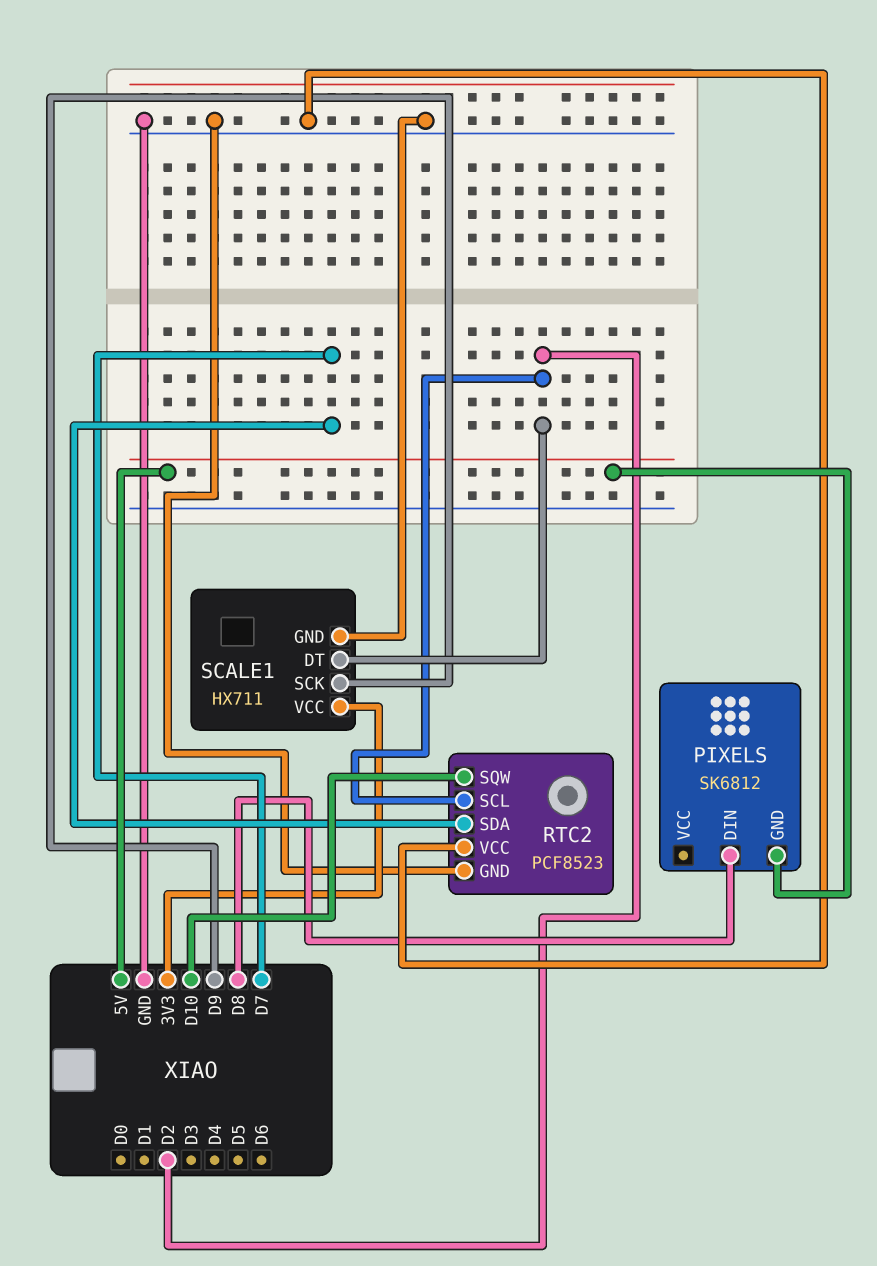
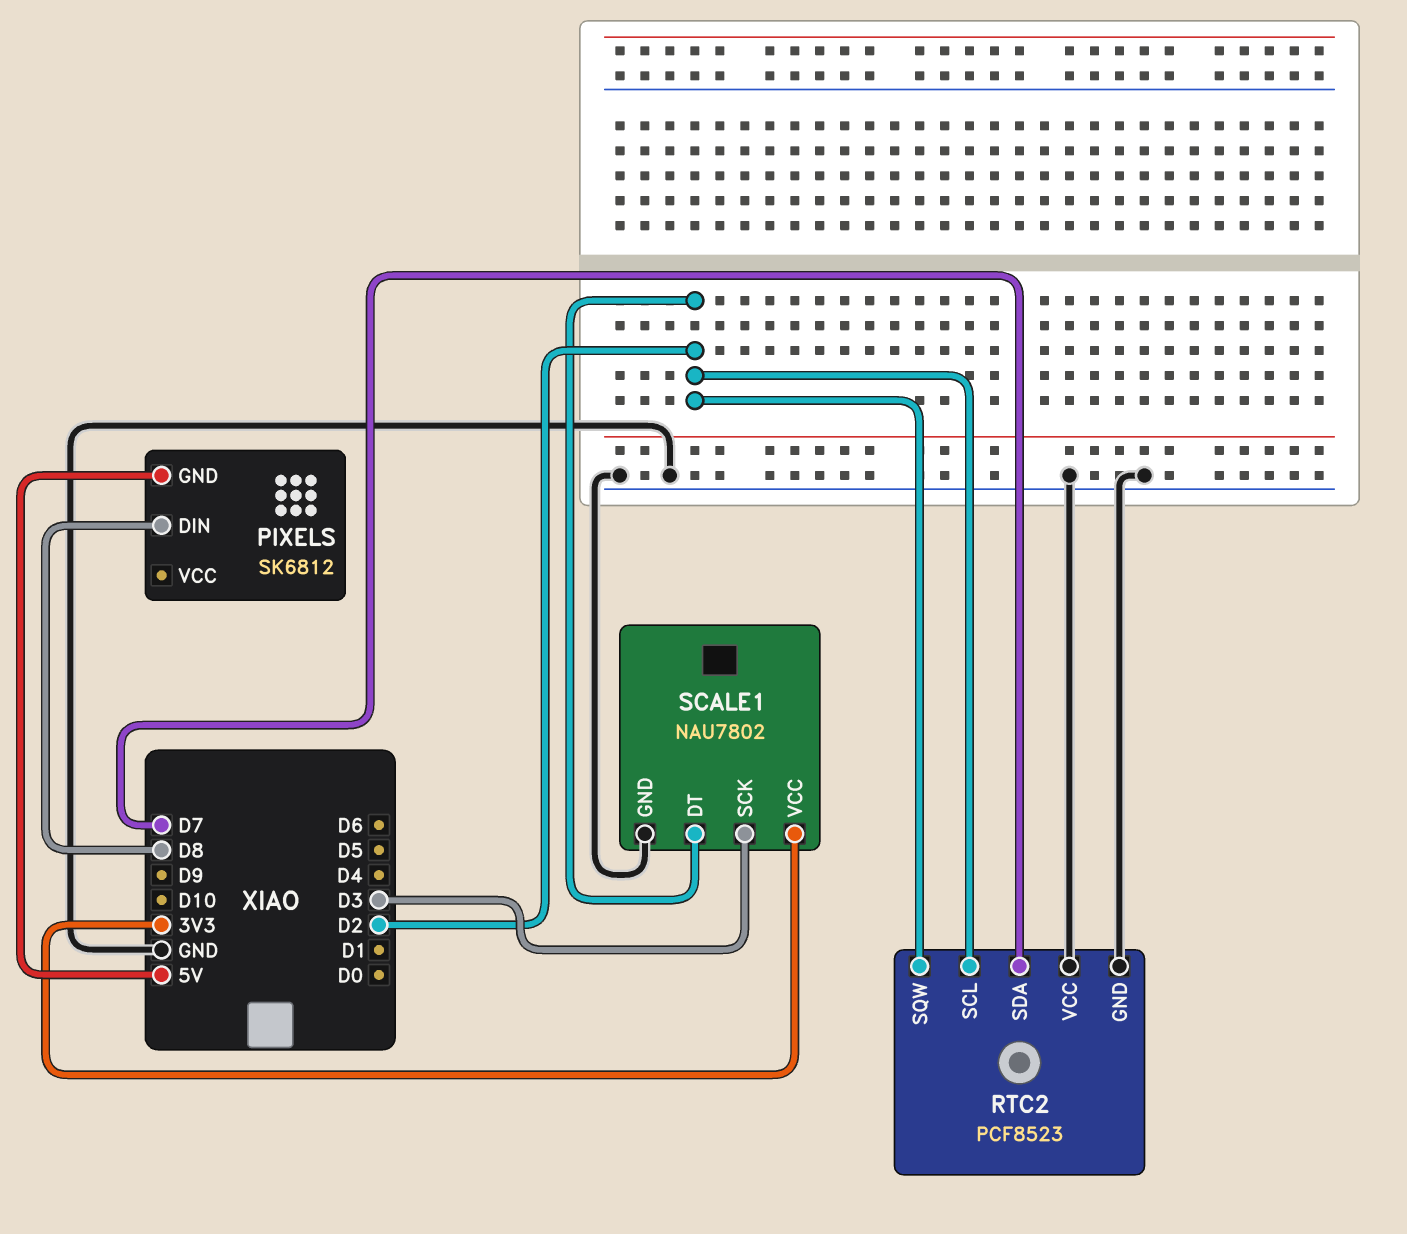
RTC2 pin SQW: D10 -> D2
SCALE1: HX711 -> NAU7802
SCALE1 pin SCK: D9 -> D3

